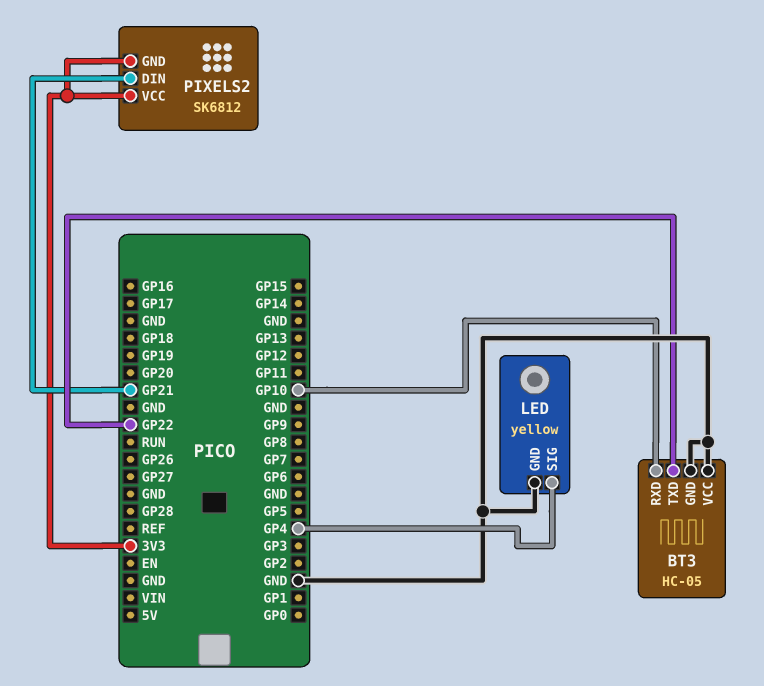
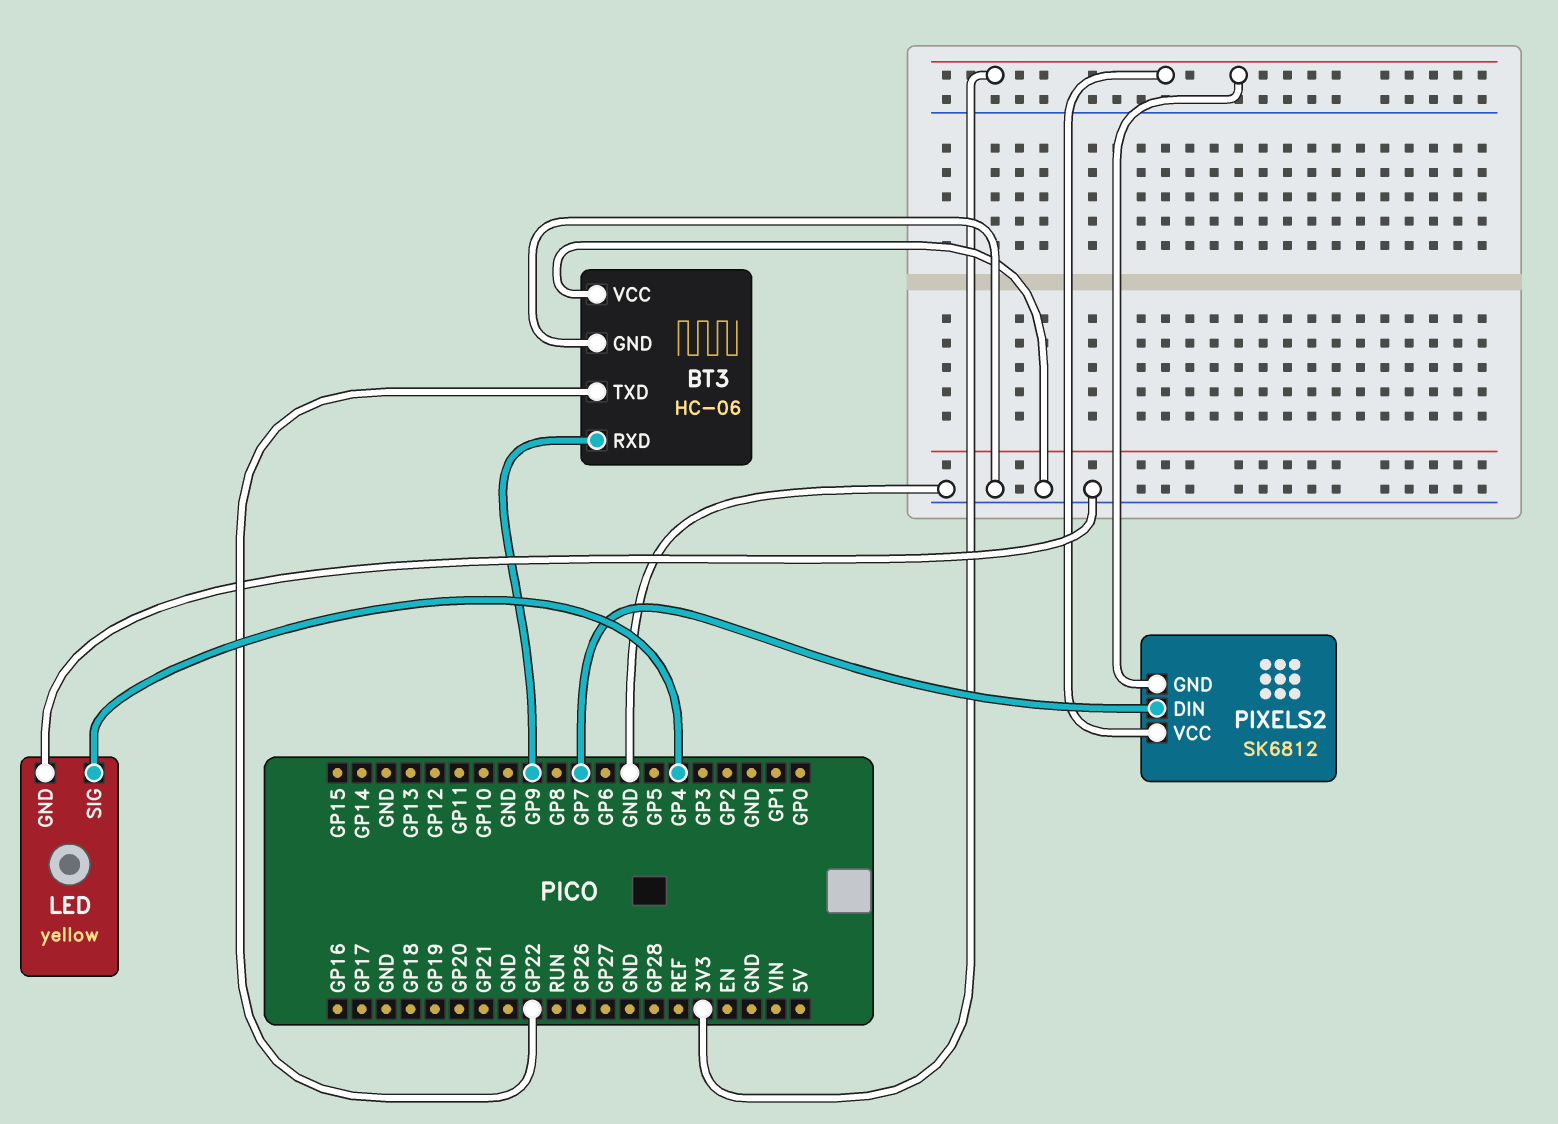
BT3: HC-05 -> HC-06
BT3 pin RXD: GP10 -> GP9
PIXELS2 pin DIN: GP21 -> GP7

